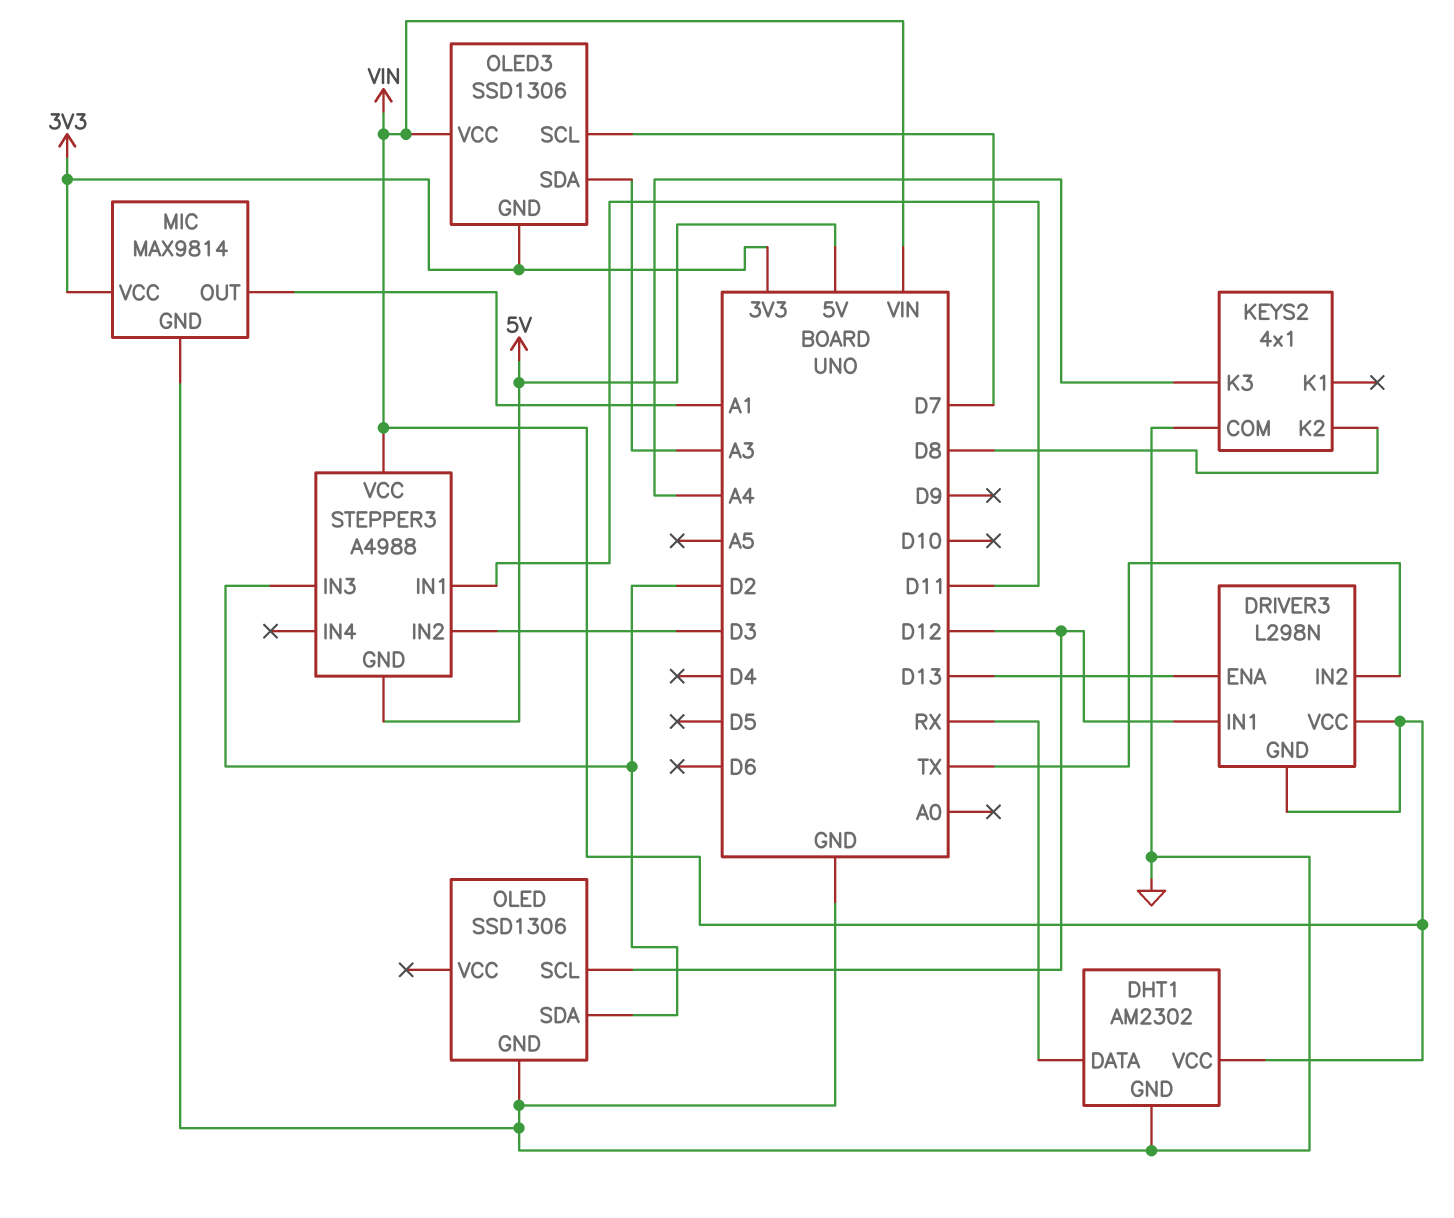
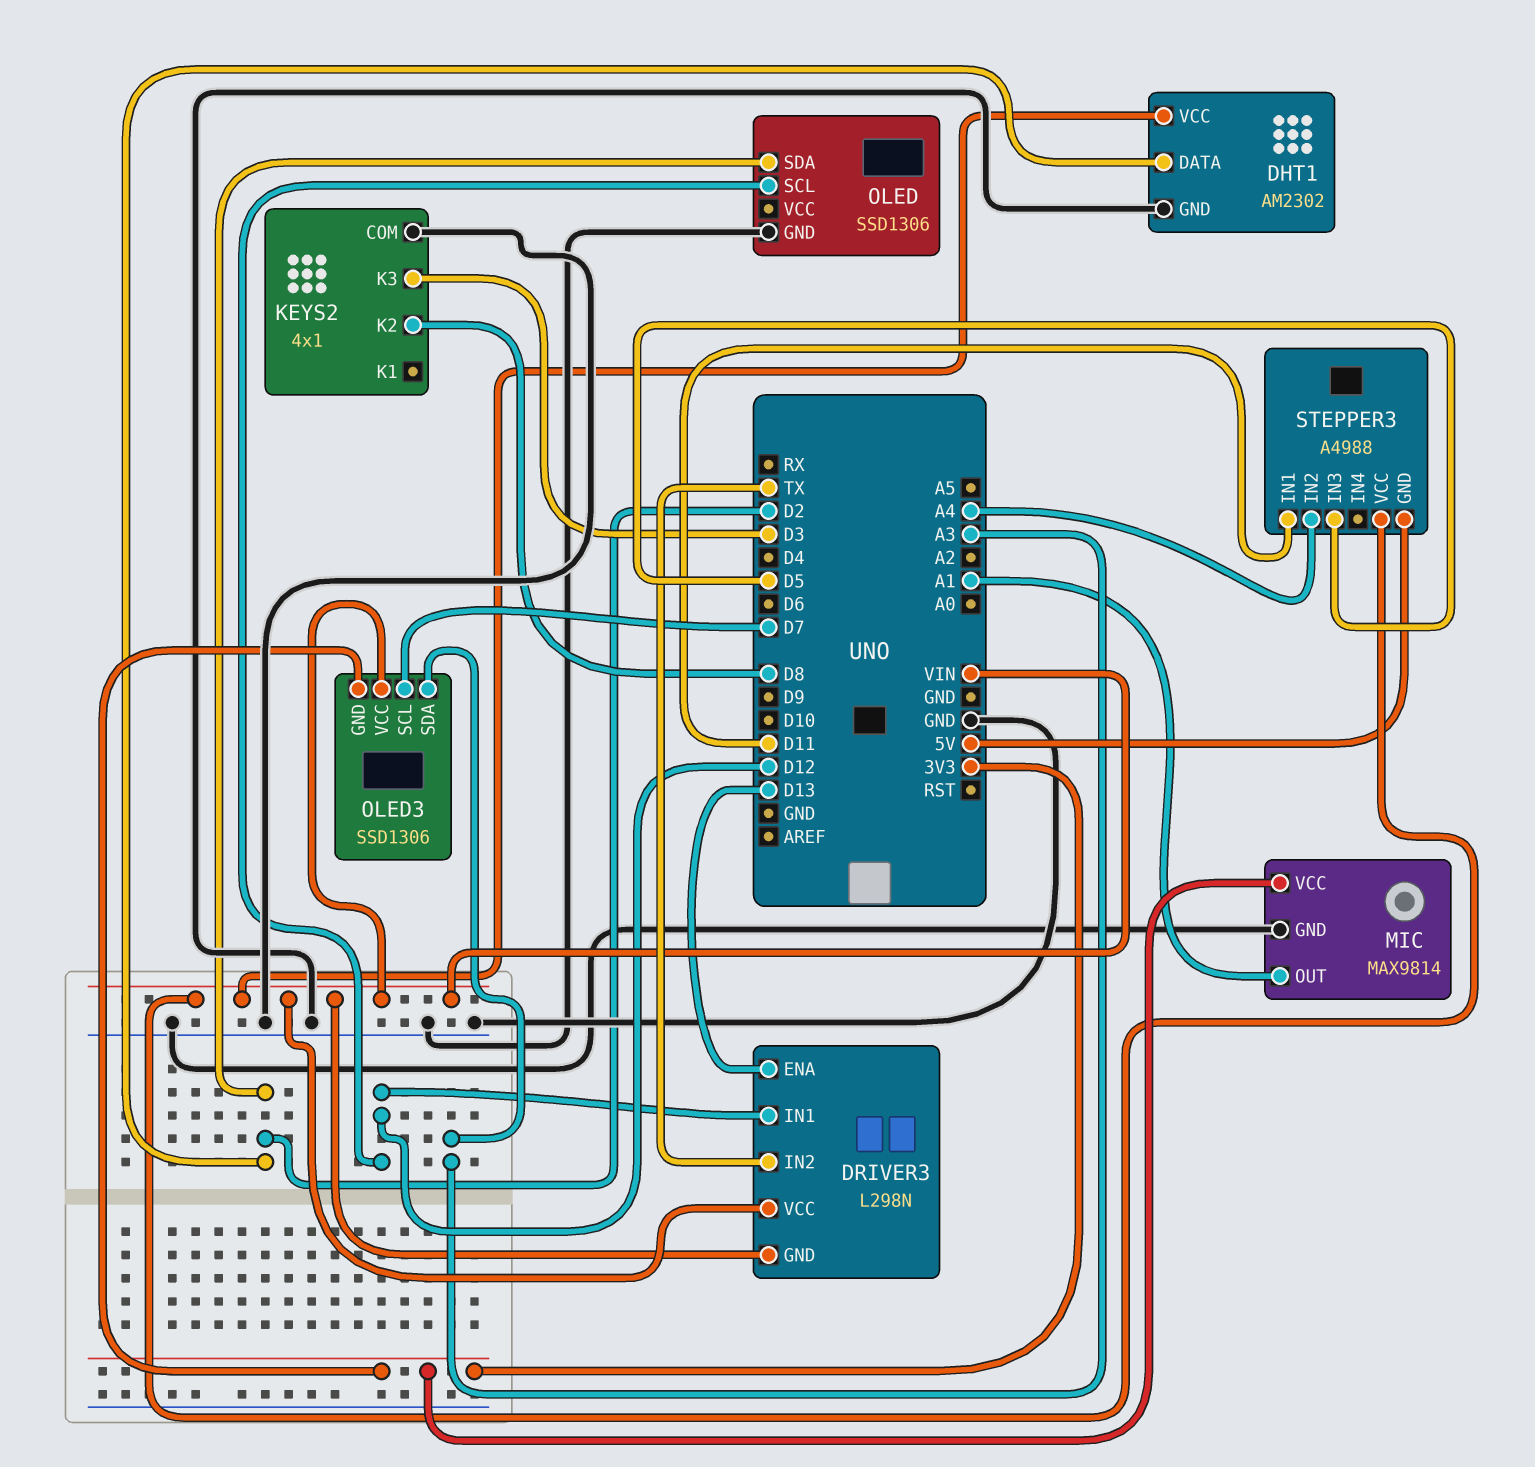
DHT1 pin DATA: RX -> D2
KEYS2 pin K3: A4 -> D3
STEPPER3 pin IN2: D3 -> A4
STEPPER3 pin IN3: D2 -> D5

